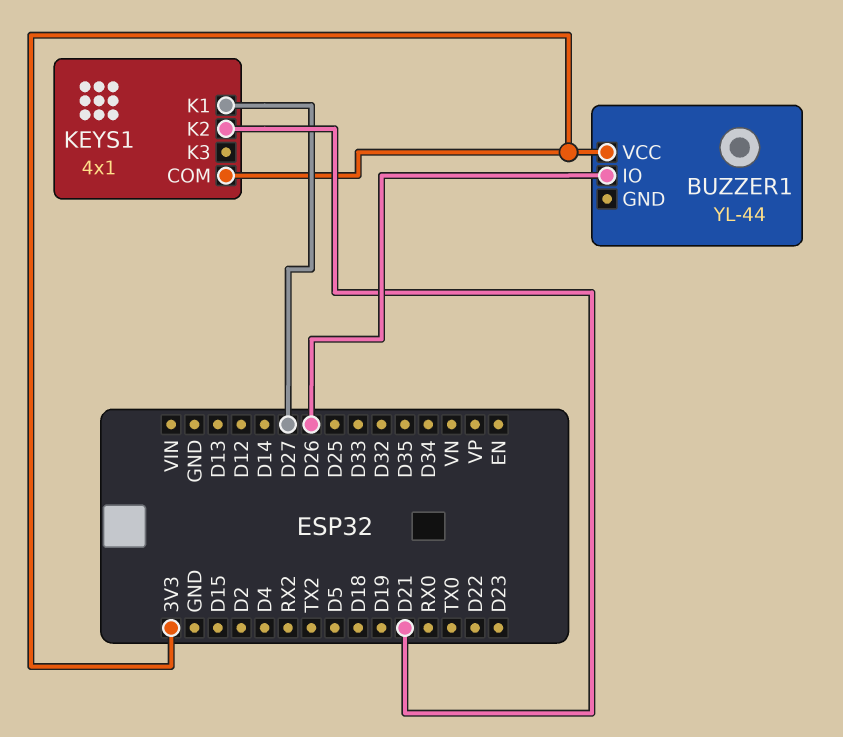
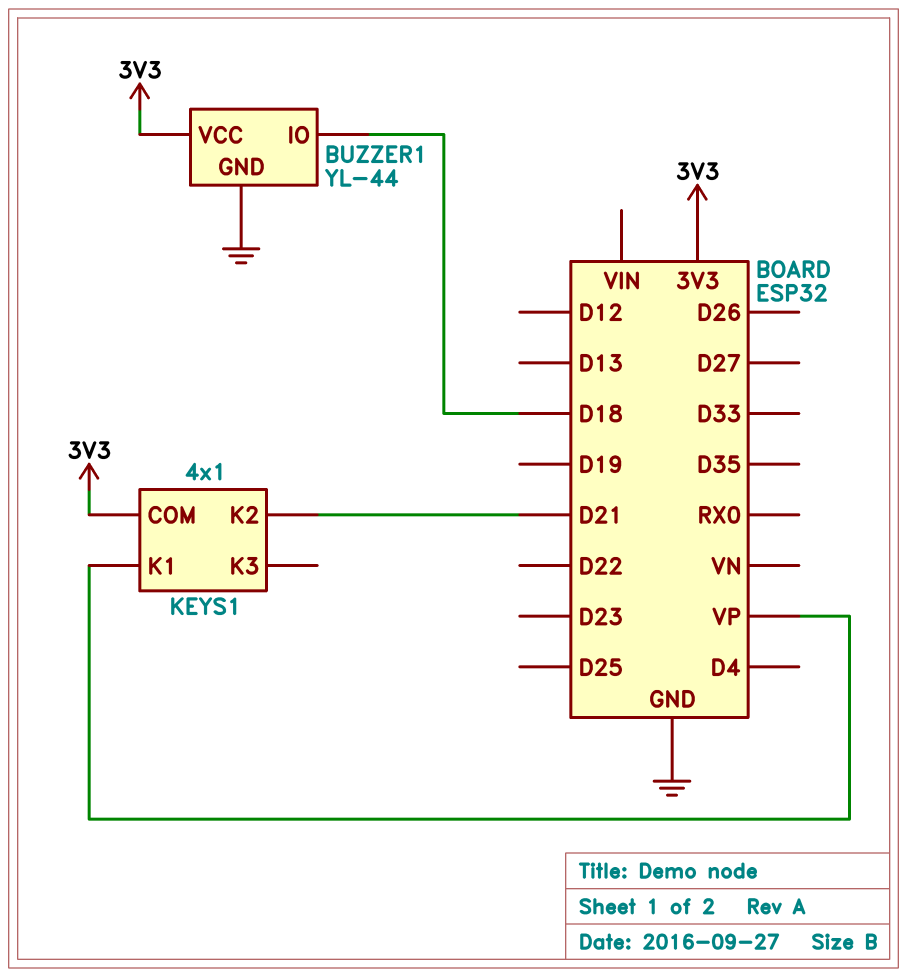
BUZZER1 pin GND: none -> GND
BUZZER1 pin IO: D26 -> D18
KEYS1 pin K1: D27 -> VP

